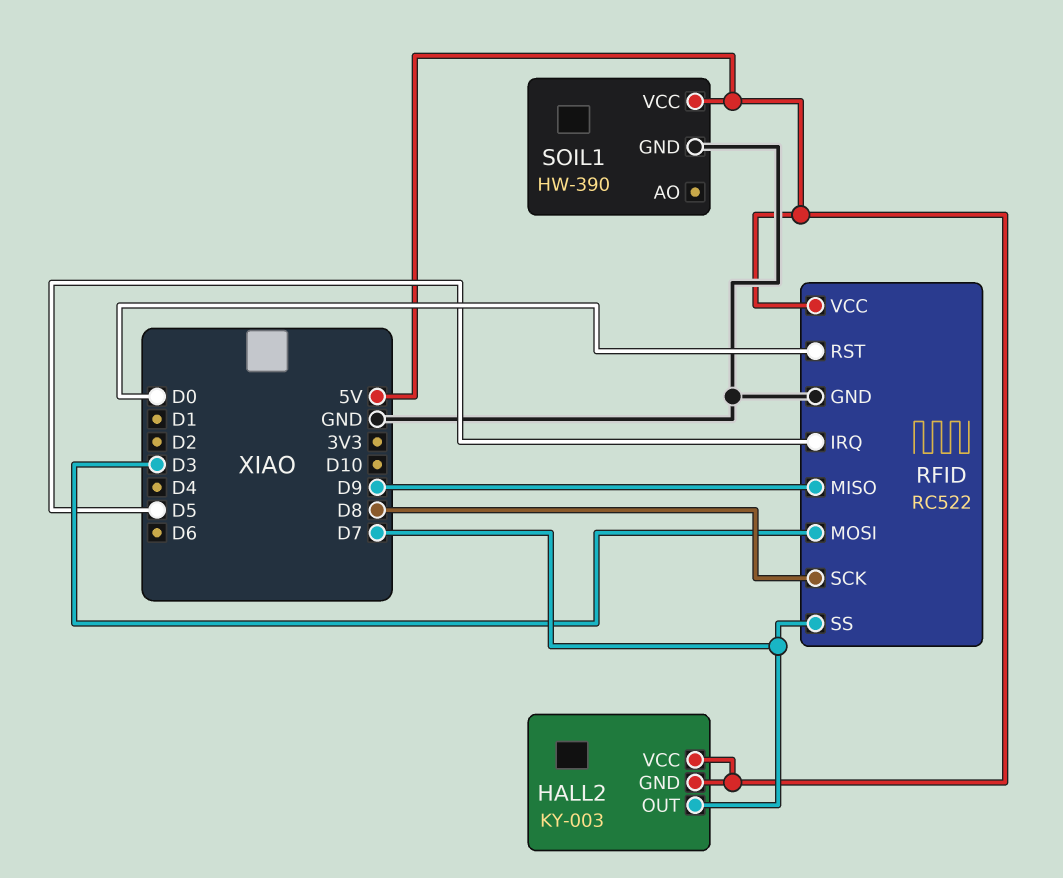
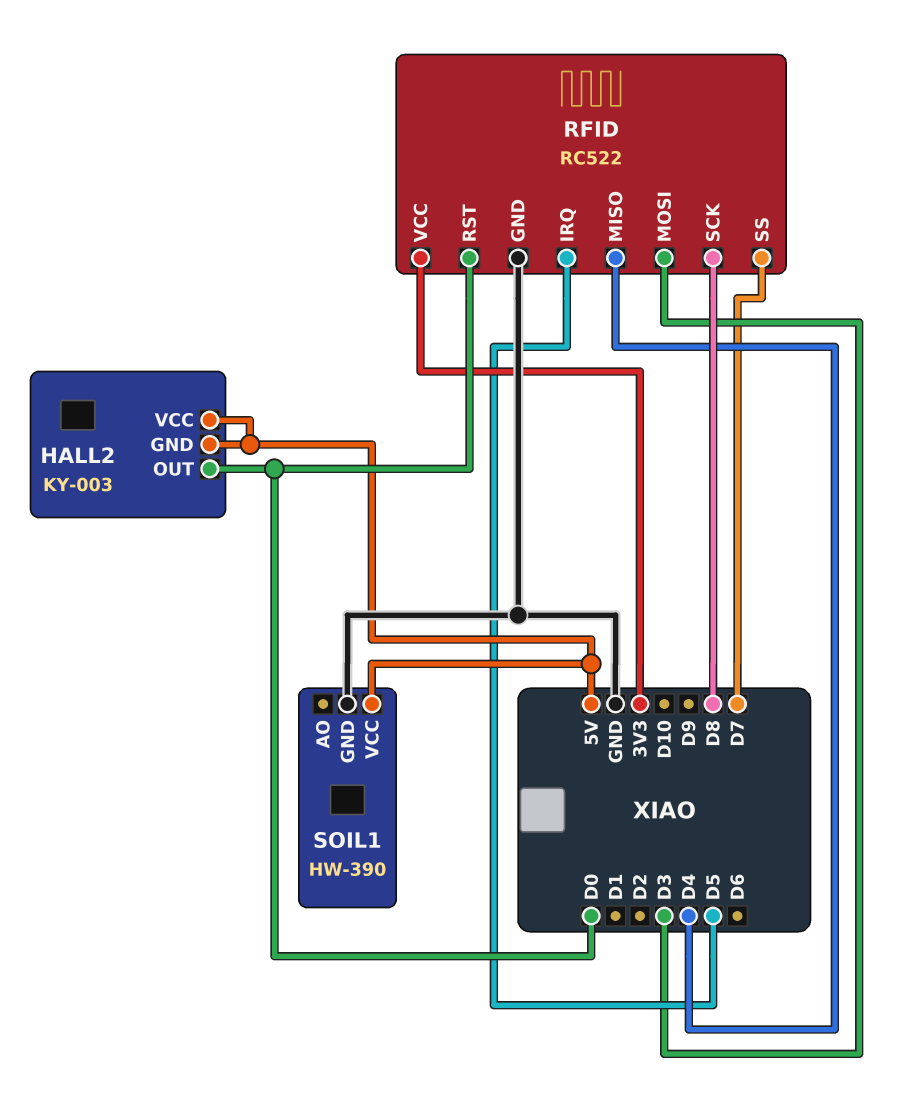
HALL2 pin OUT: D7 -> D0
RFID pin MISO: D9 -> D4
RFID pin VCC: 5V -> 3V3

